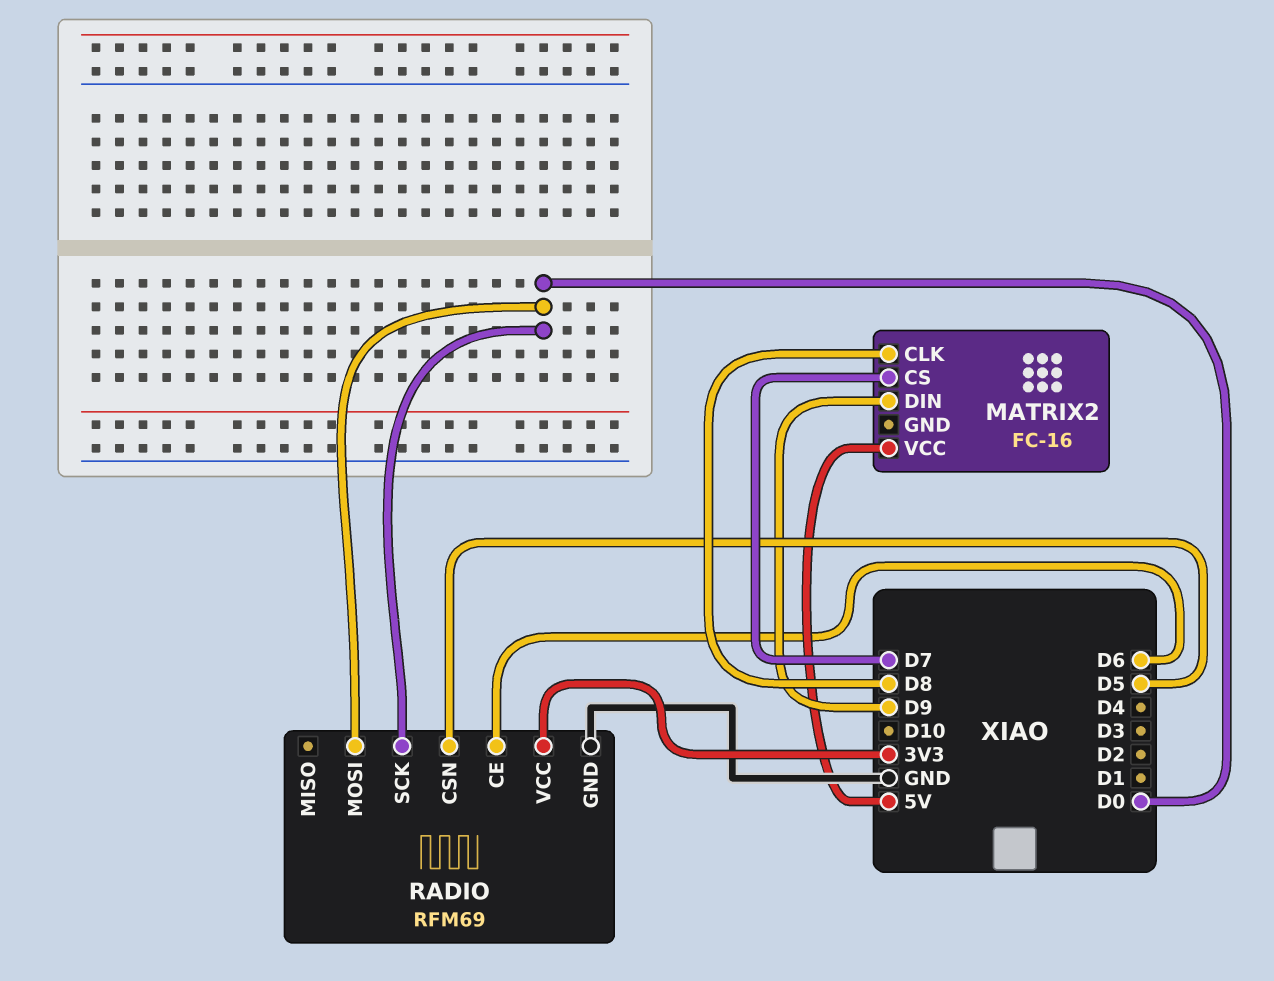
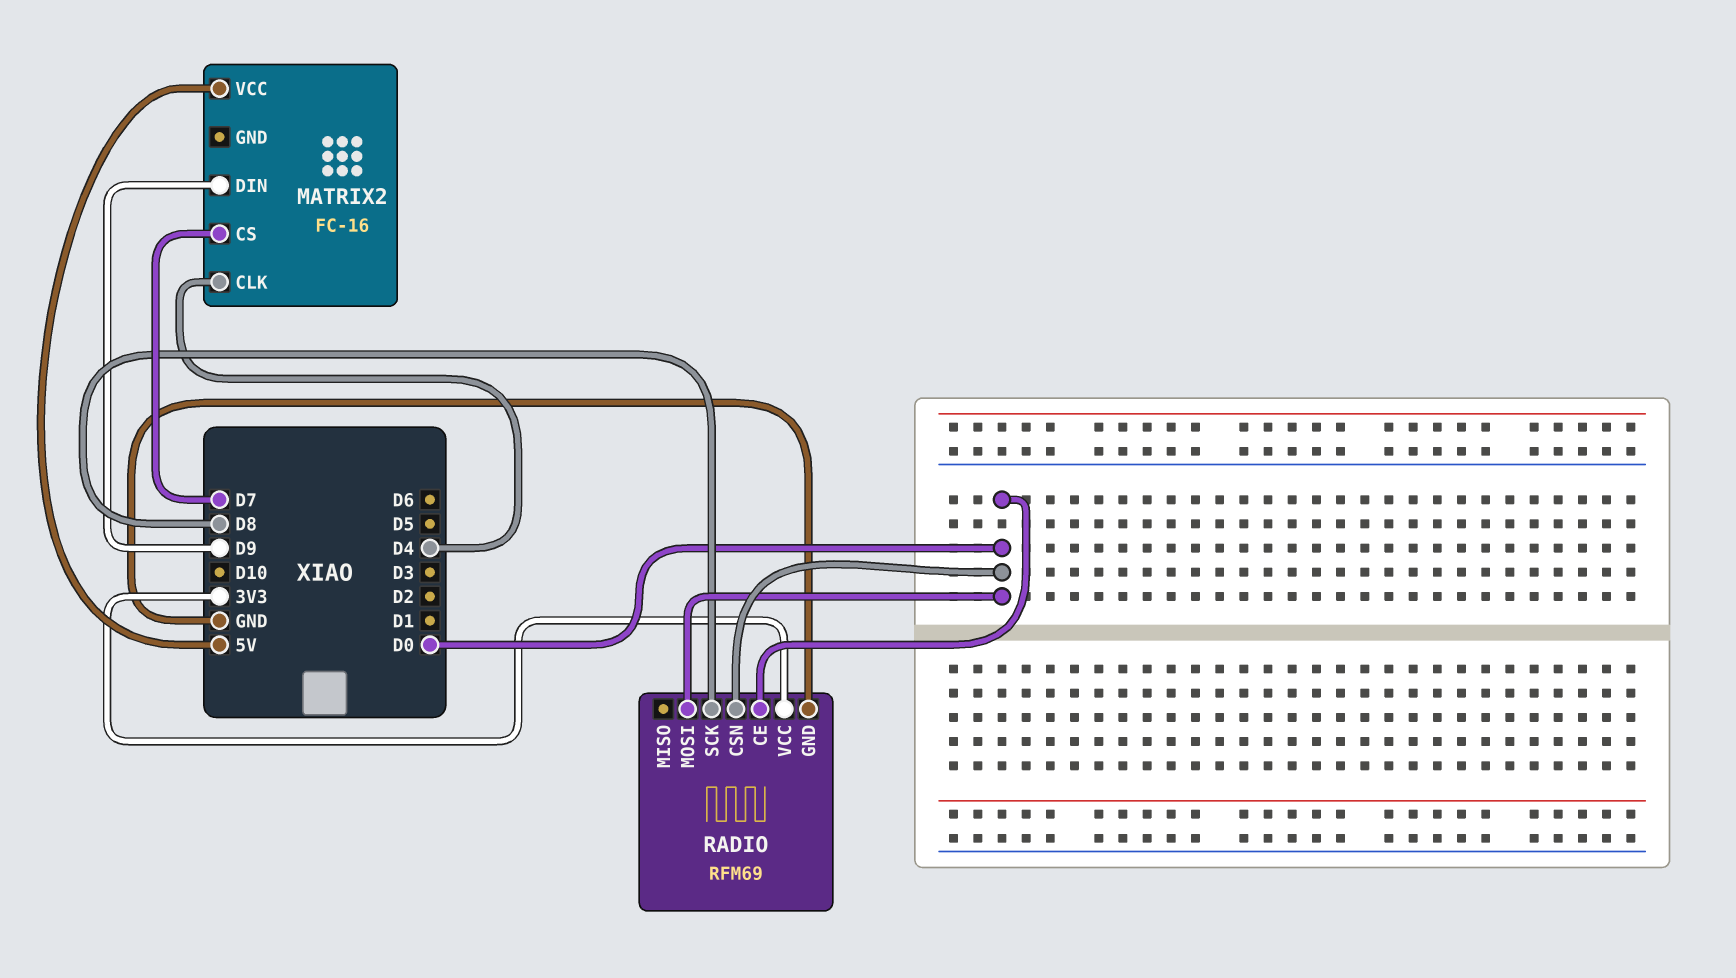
MATRIX2 pin CLK: D8 -> D4
RADIO pin CE: D6 -> D0
RADIO pin CSN: D5 -> D0
RADIO pin SCK: D0 -> D8

